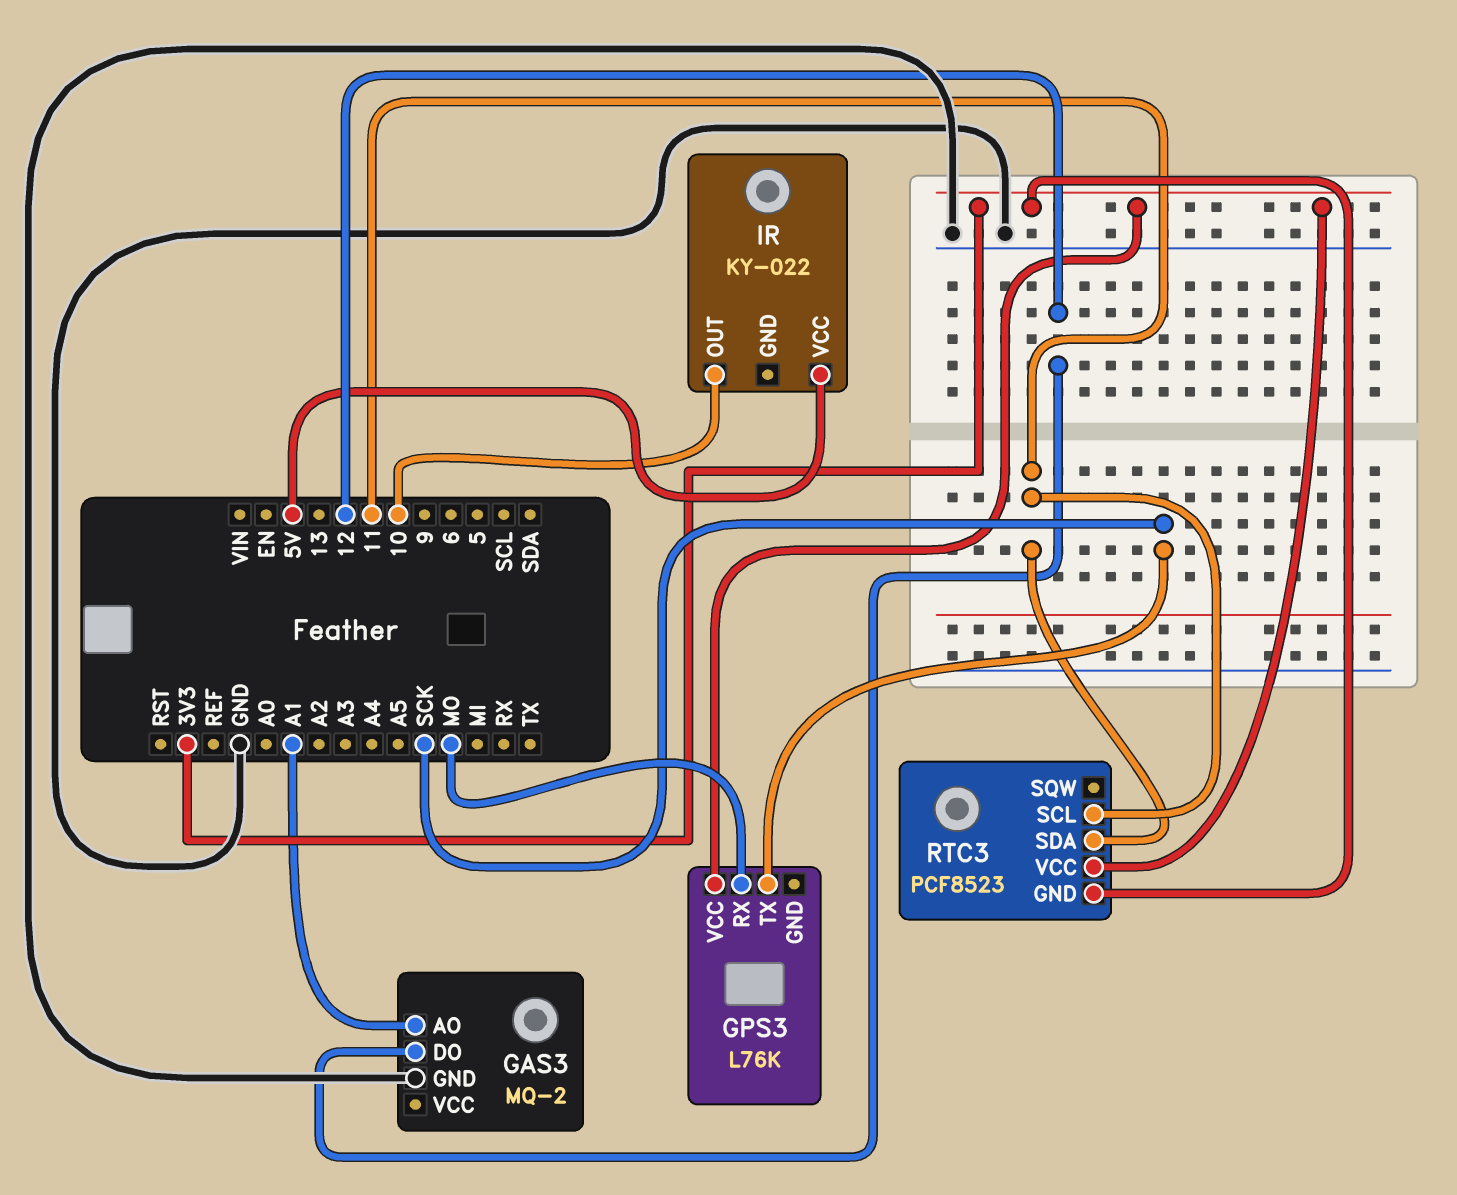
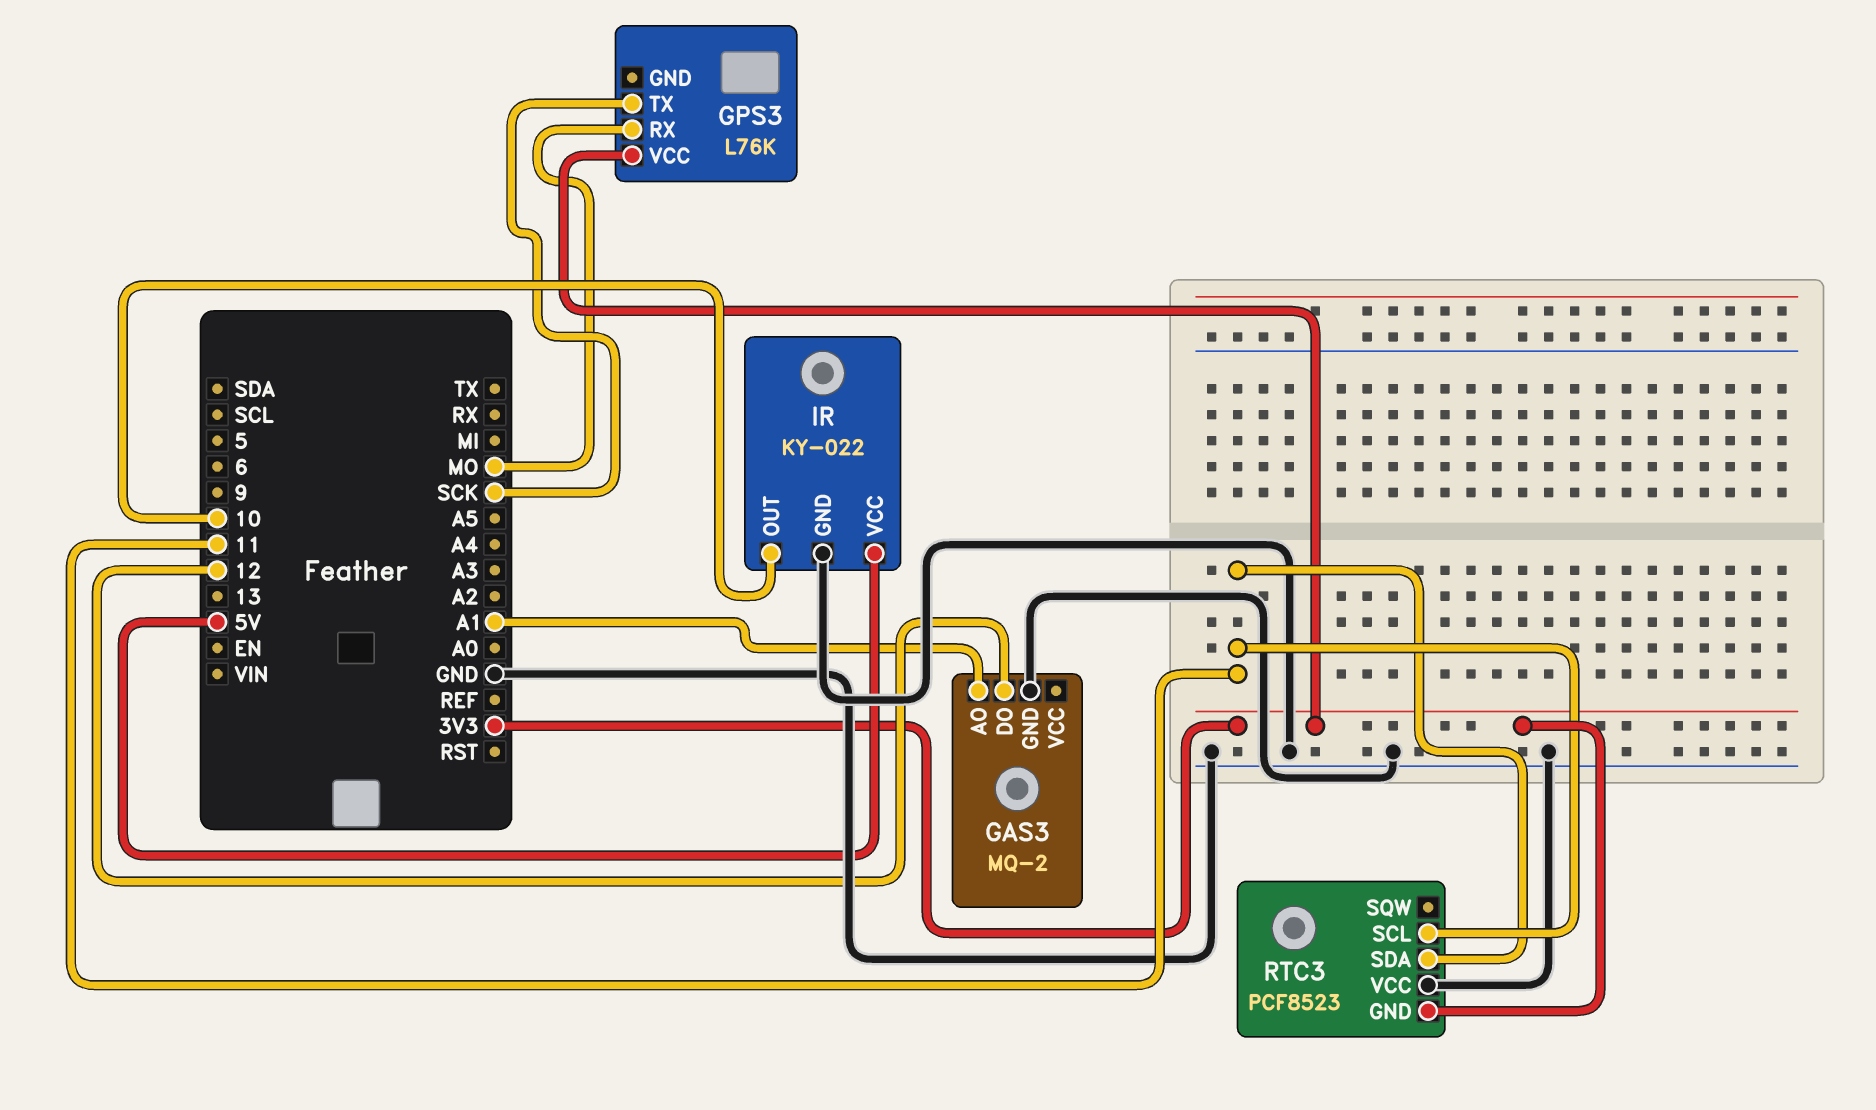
IR pin GND: none -> GND
RTC3 pin VCC: 3V3 -> GND

